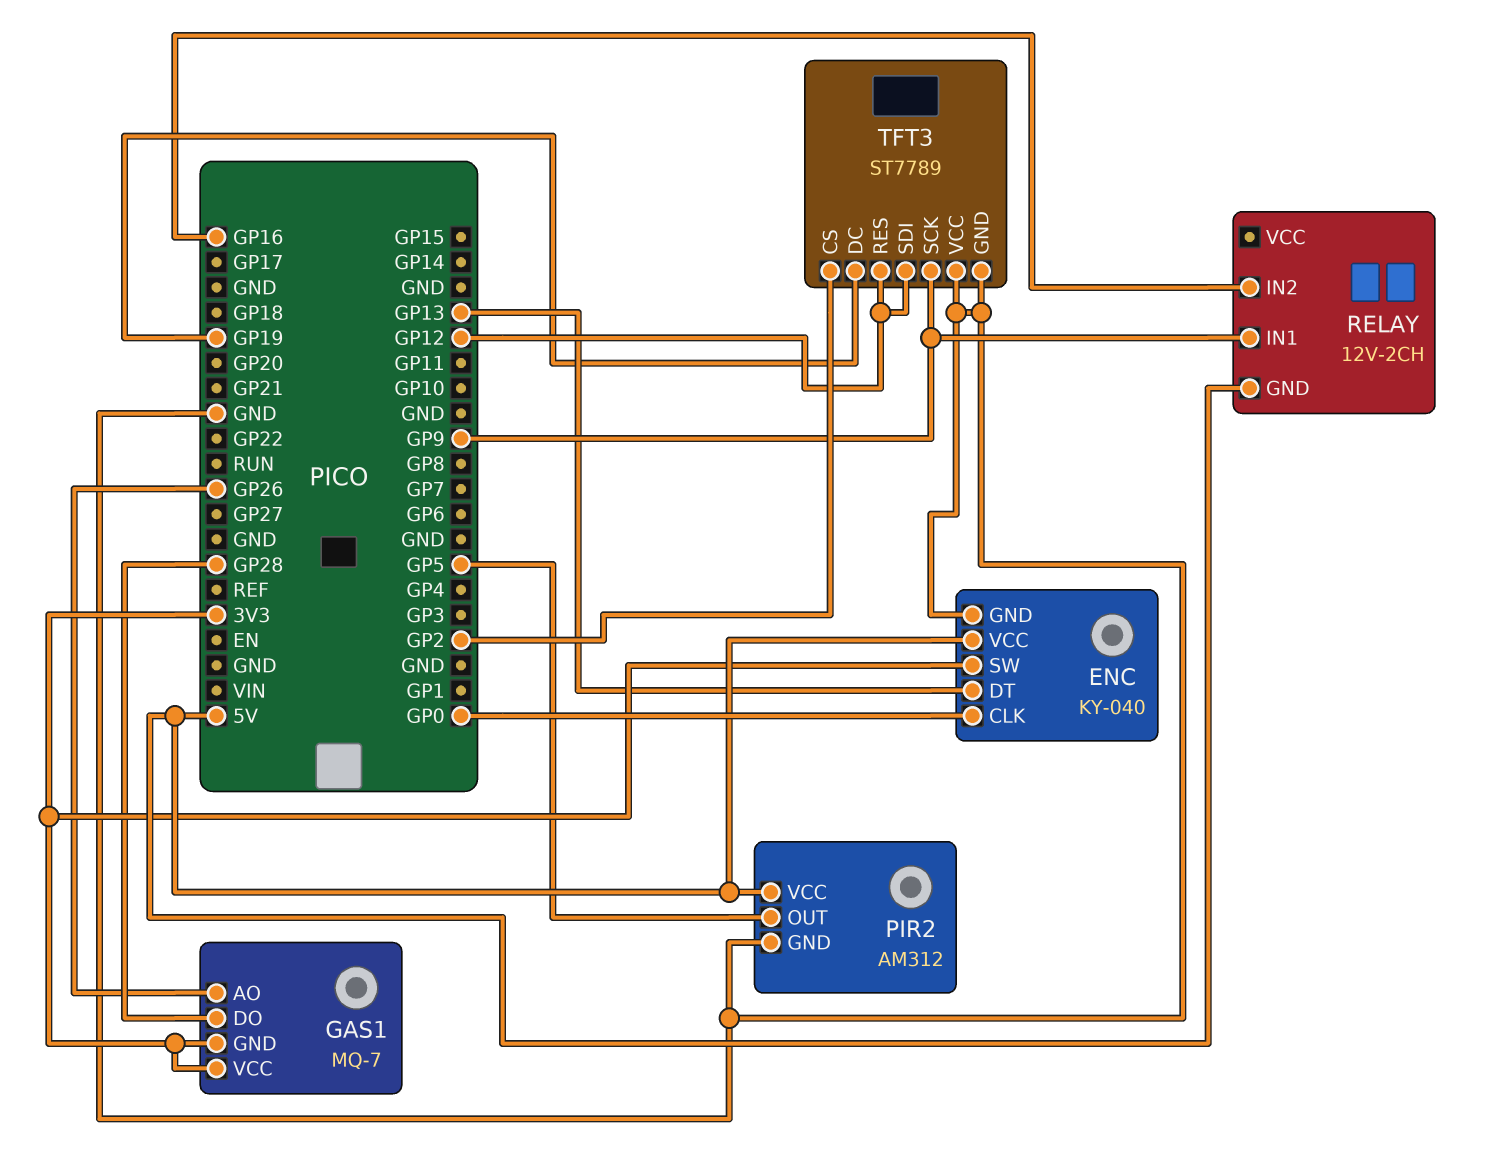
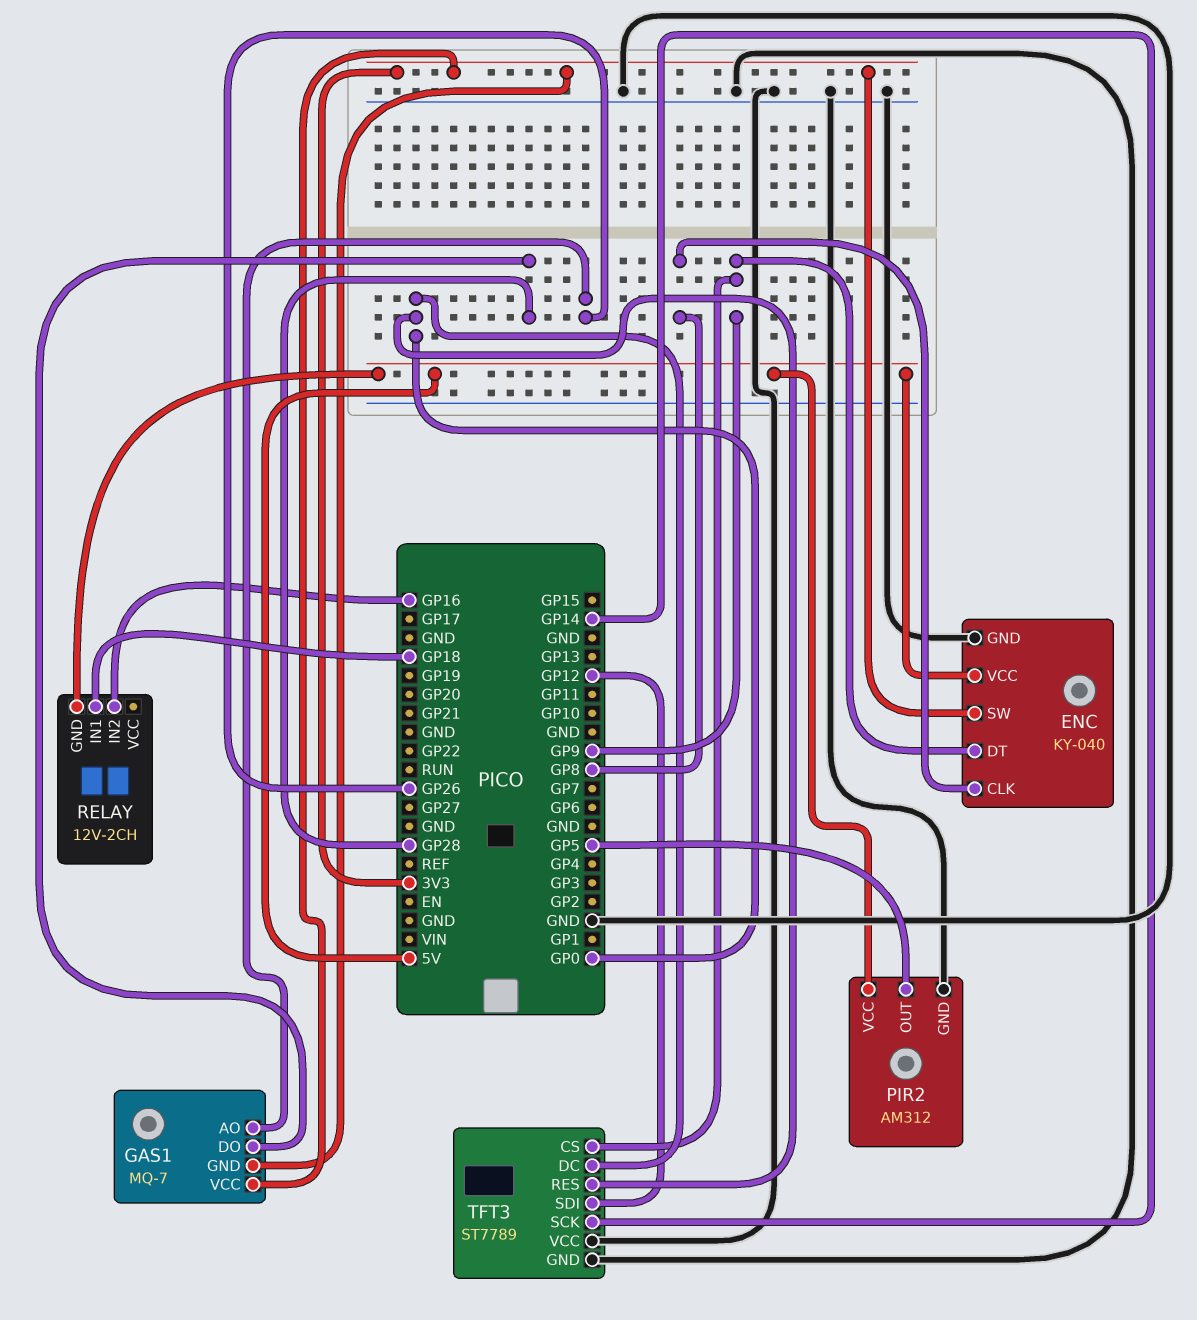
ENC pin CLK: GP0 -> GP8
ENC pin DT: GP13 -> GP9
RELAY pin IN1: GP9 -> GP18
TFT3 pin CS: GP2 -> GP9
TFT3 pin DC: GP19 -> GP0
TFT3 pin RES: GP12 -> GP0
TFT3 pin SCK: GP9 -> GP14

